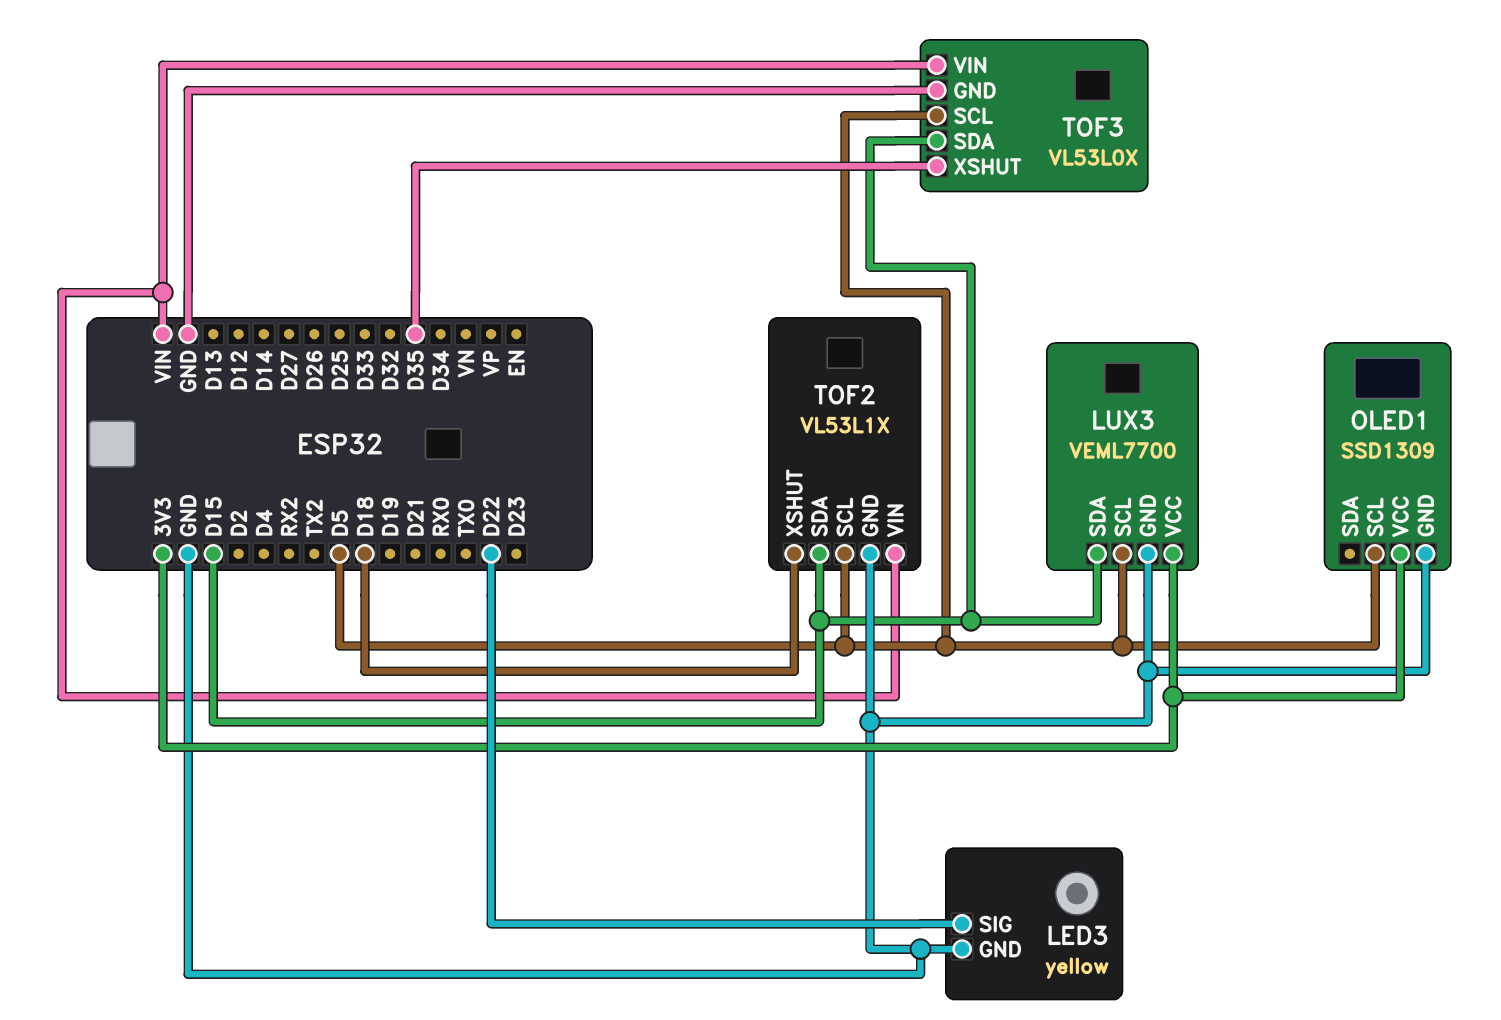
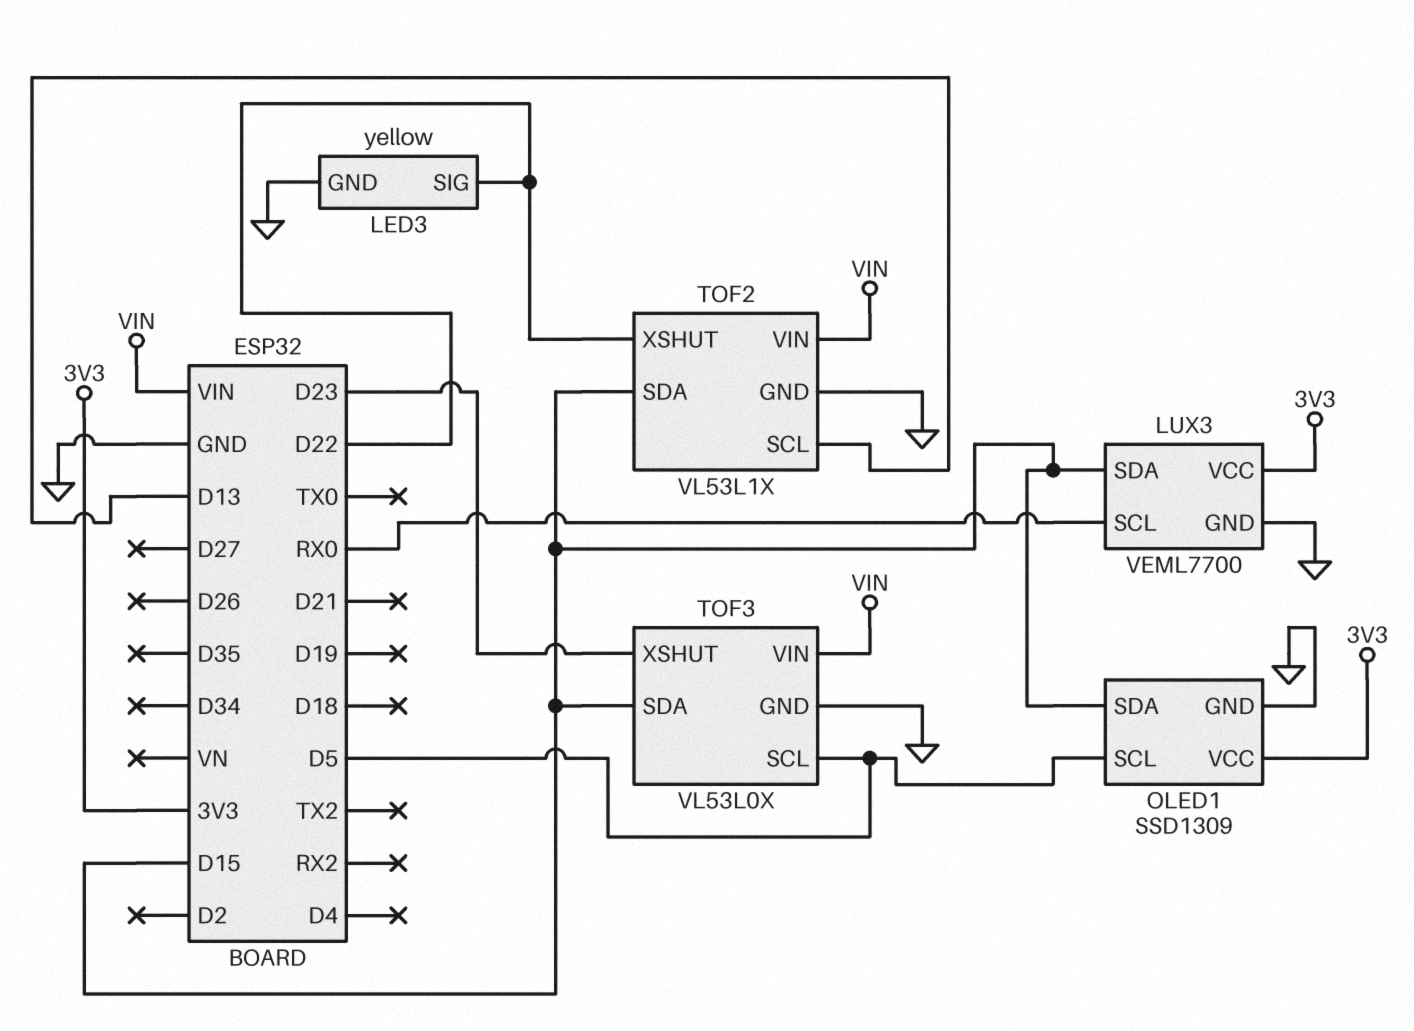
LUX3 pin SCL: D5 -> RX0
OLED1 pin SDA: none -> D15
TOF2 pin SCL: D5 -> D13
TOF2 pin XSHUT: D18 -> D22
TOF3 pin XSHUT: D35 -> D23

